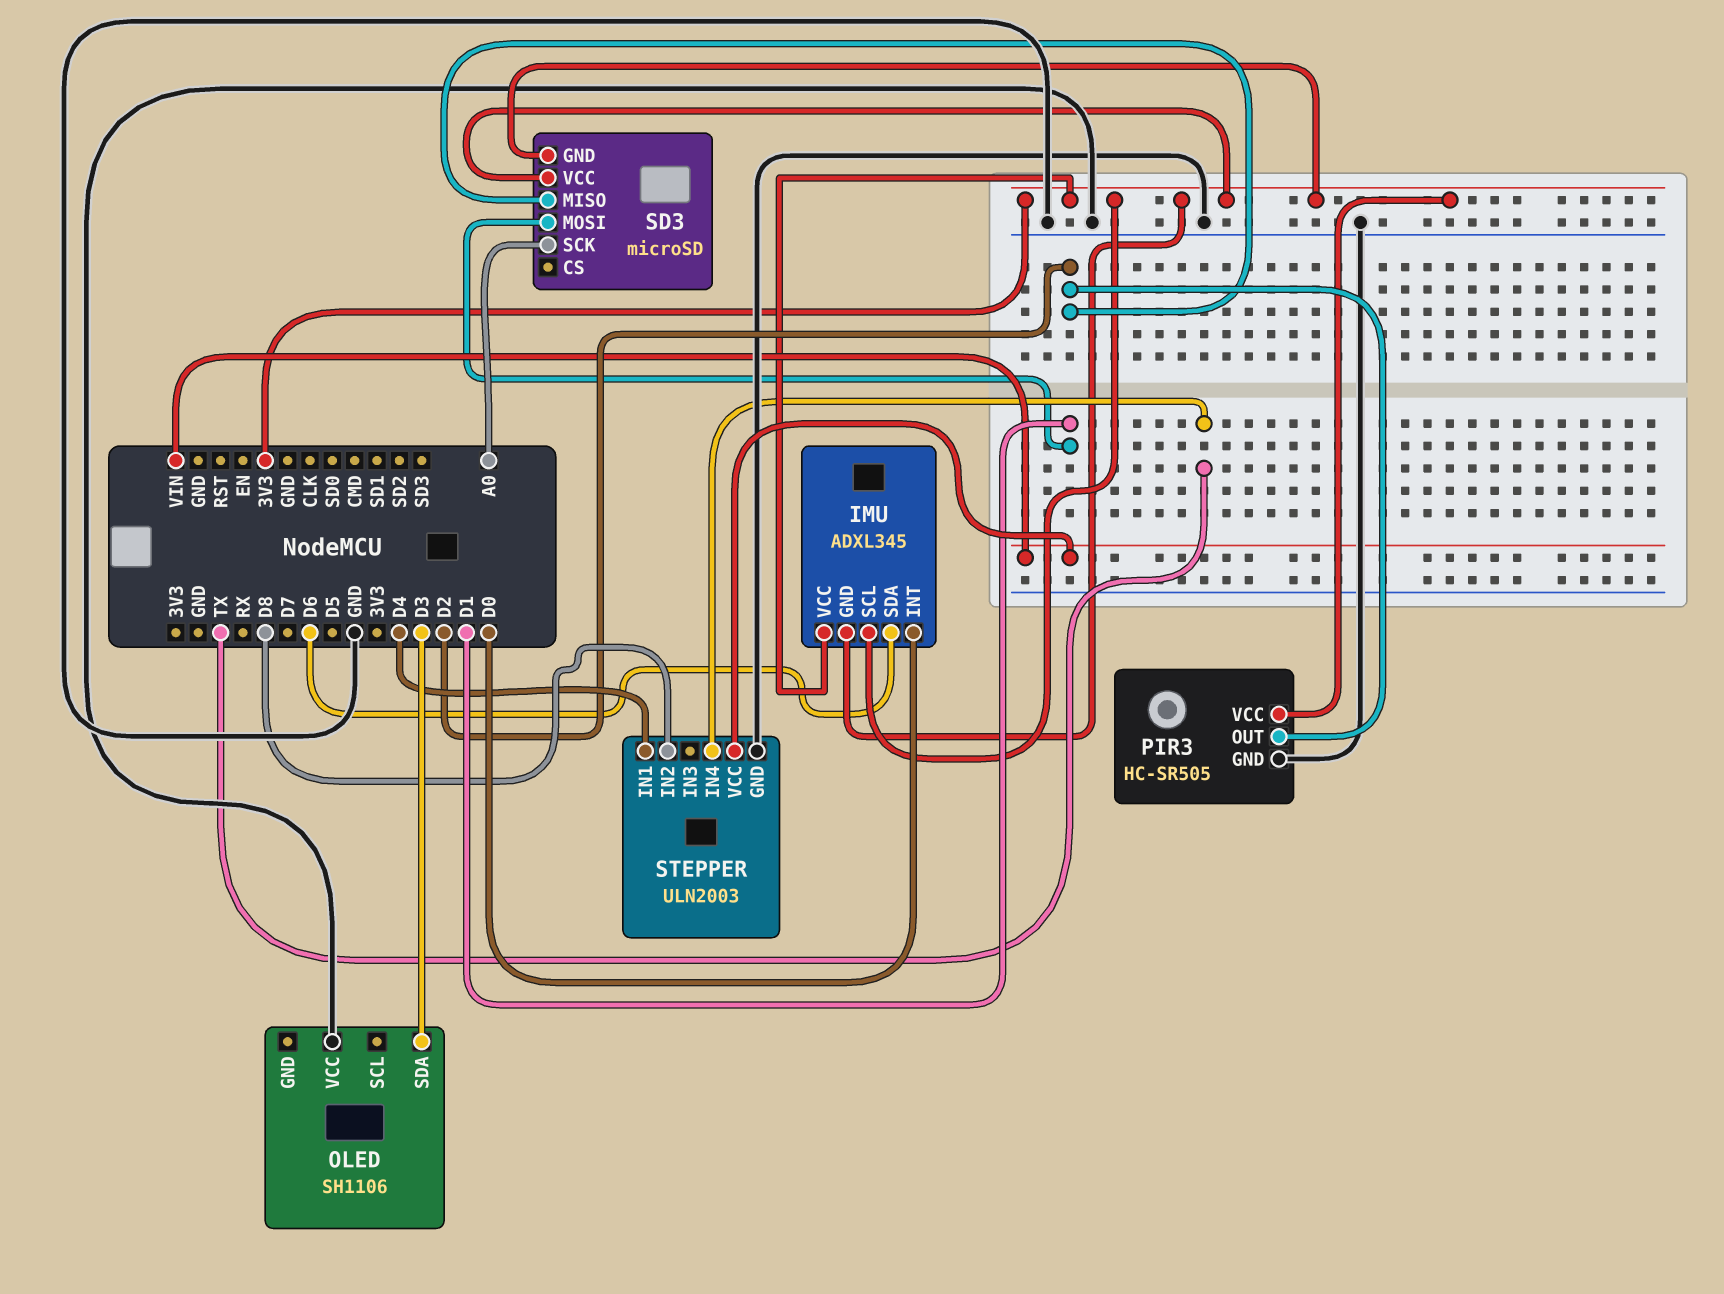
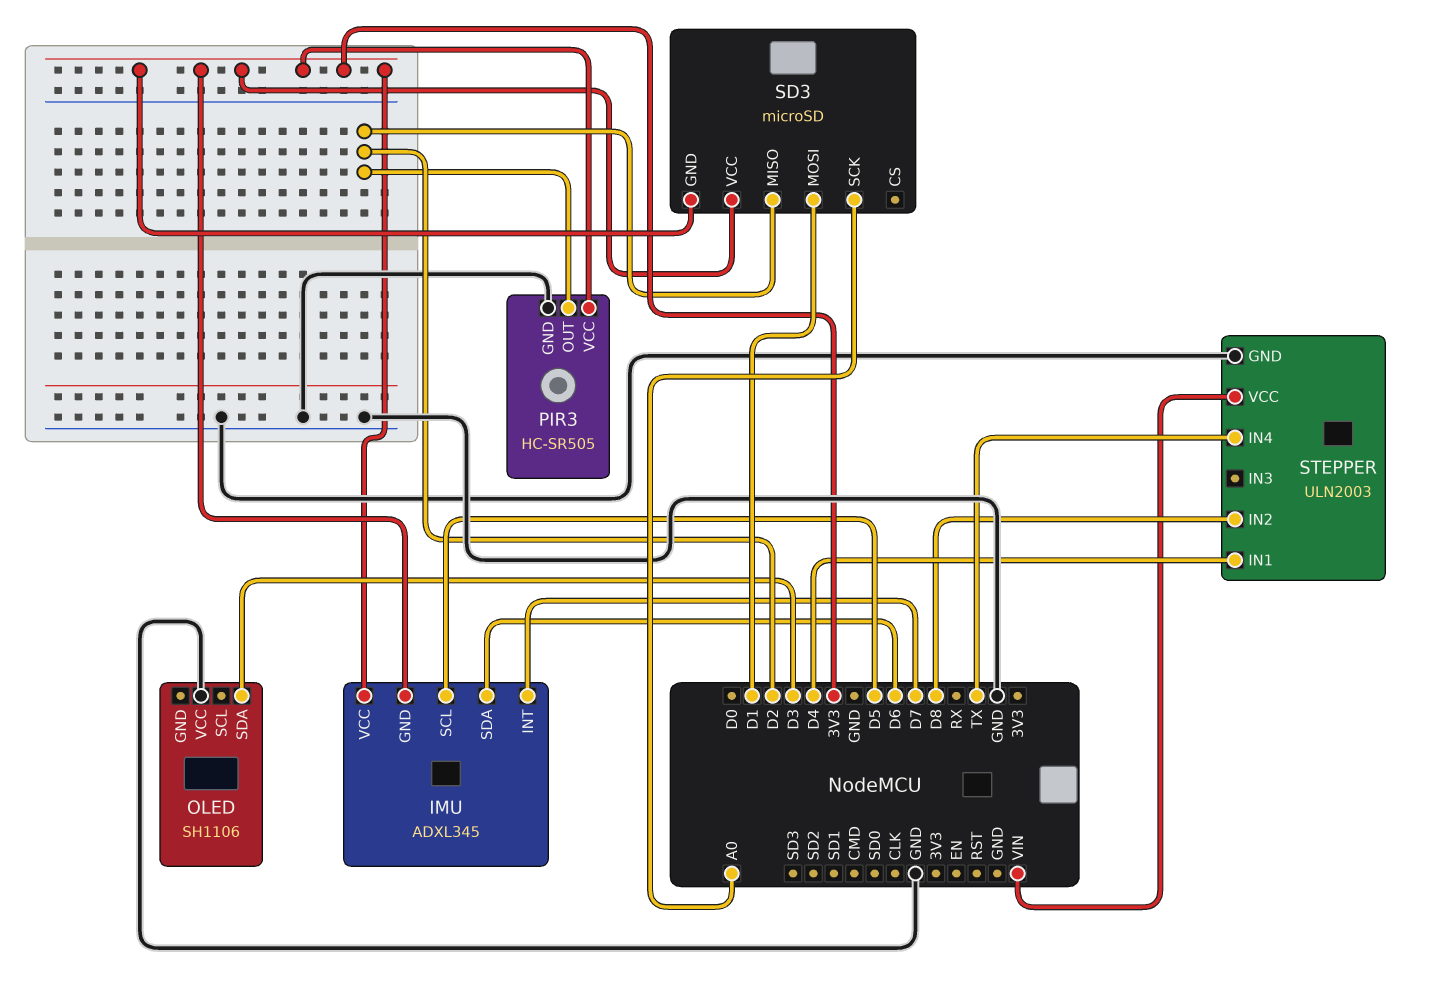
IMU pin INT: D0 -> D7
IMU pin SCL: 3V3 -> D5

